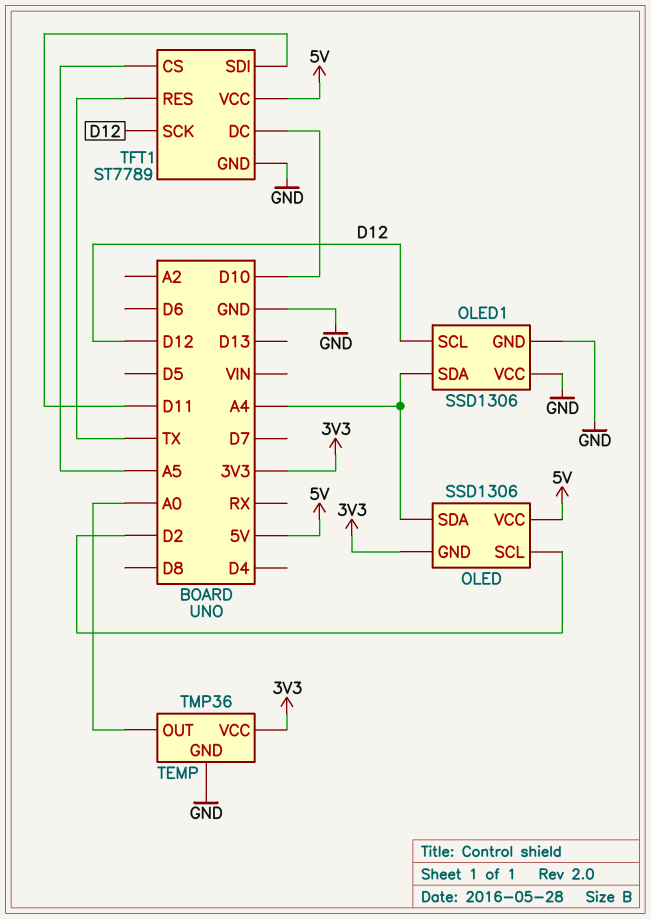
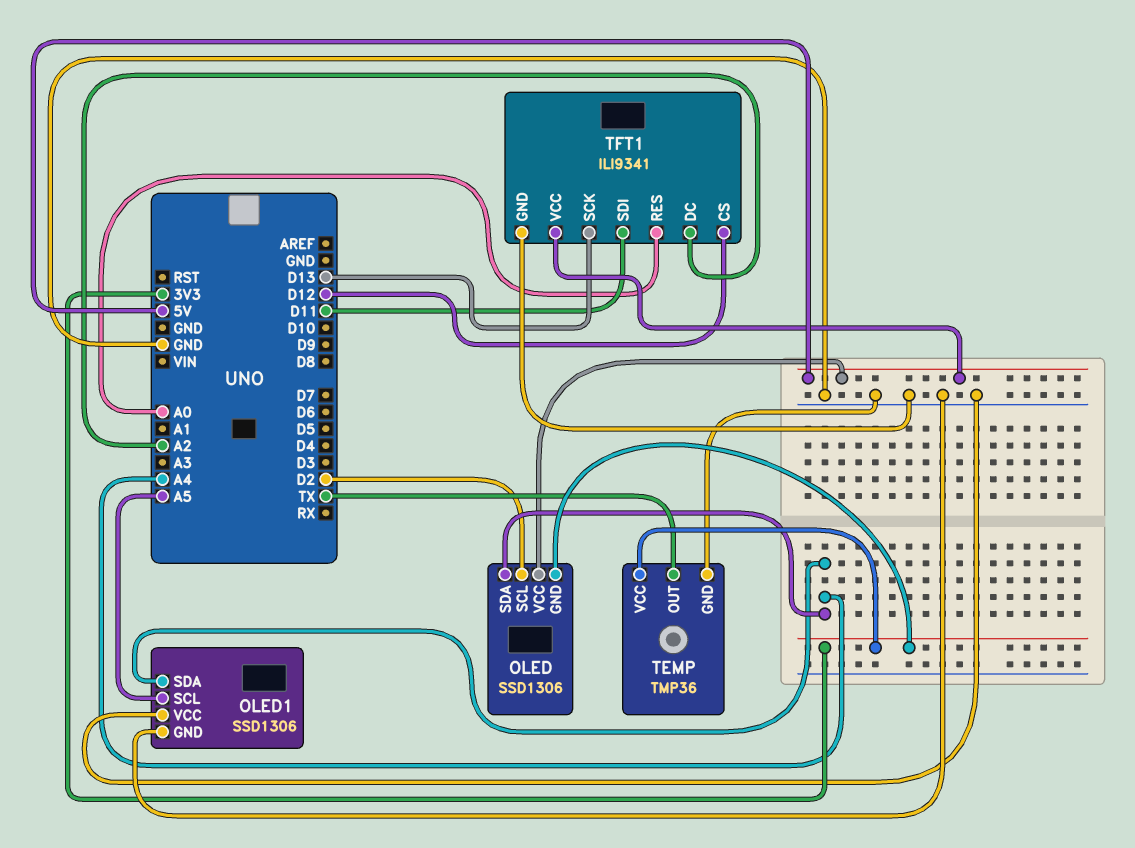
OLED1 pin SCL: D12 -> A5
TEMP pin OUT: A0 -> TX
TFT1: ST7789 -> ILI9341
TFT1 pin CS: A5 -> D12
TFT1 pin DC: D10 -> A2
TFT1 pin RES: TX -> A0
TFT1 pin SCK: D12 -> D13

